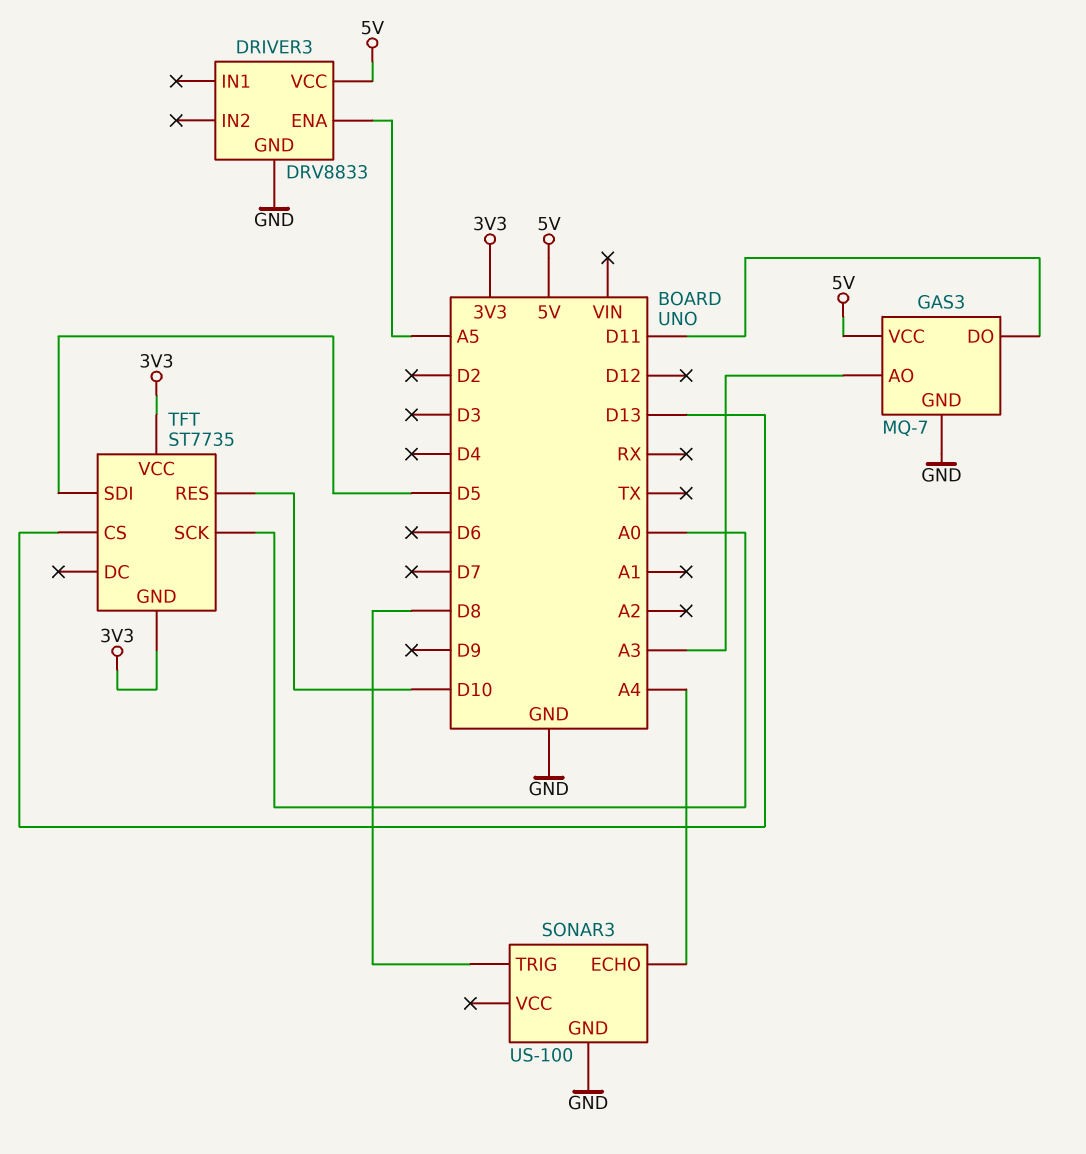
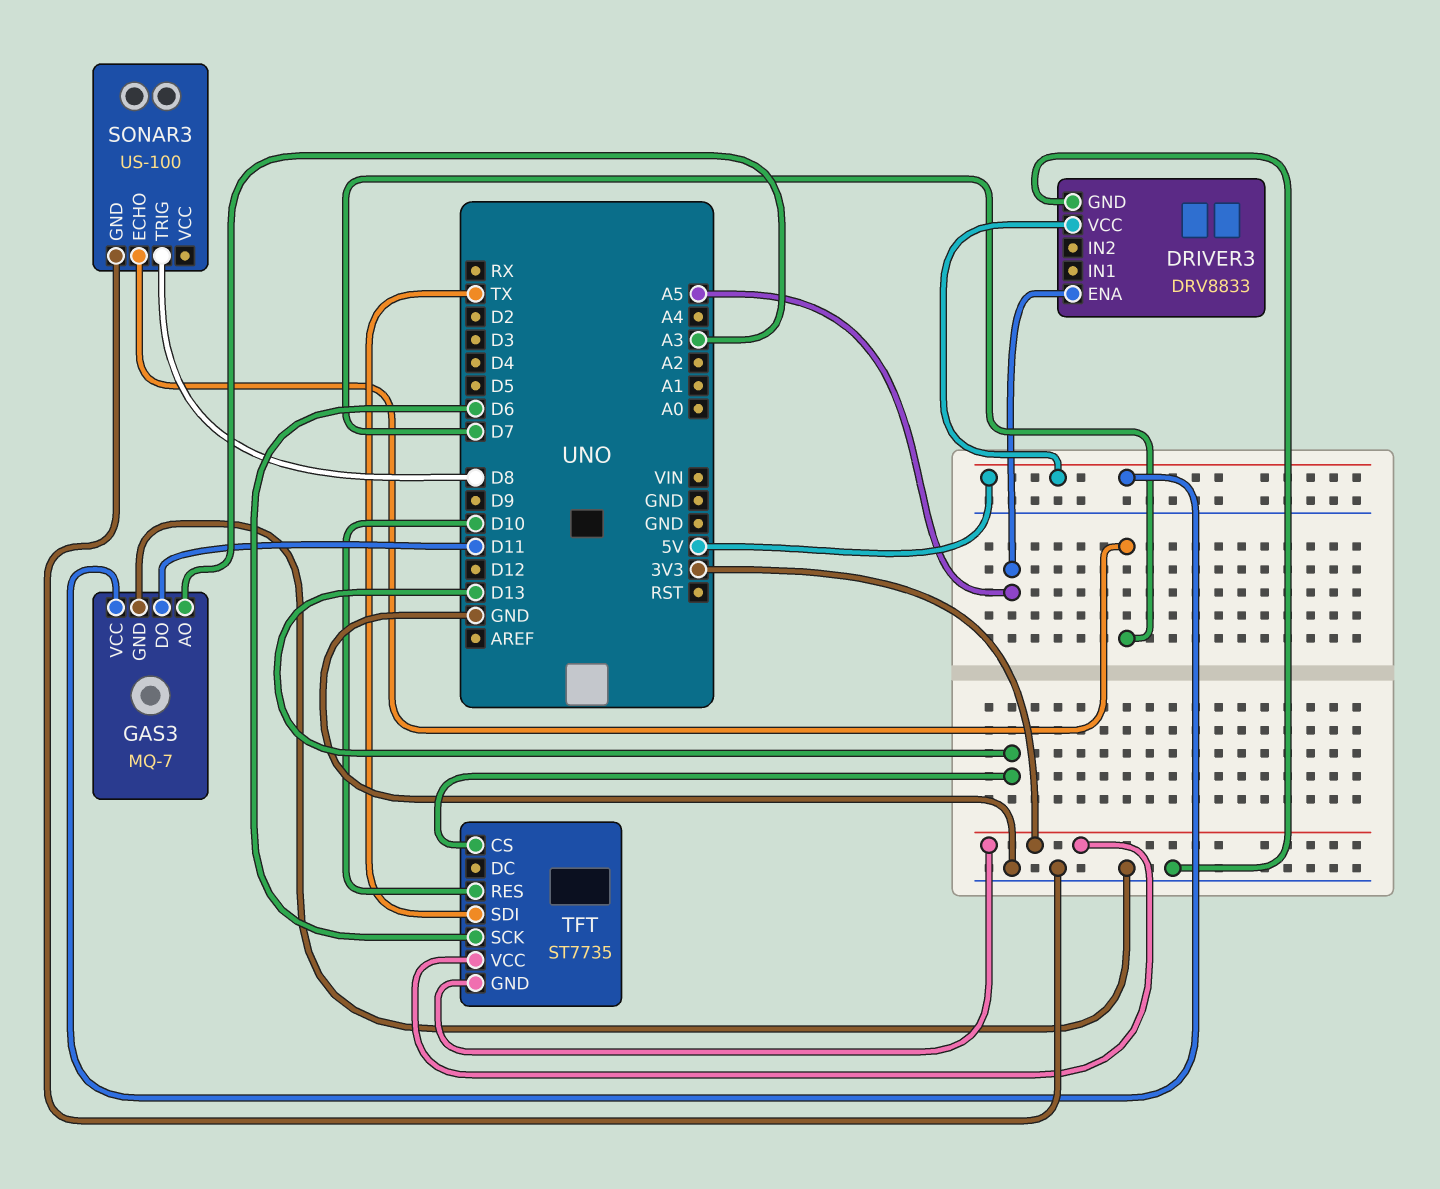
SONAR3 pin ECHO: A4 -> D7
TFT pin SCK: A0 -> D6
TFT pin SDI: D5 -> TX

